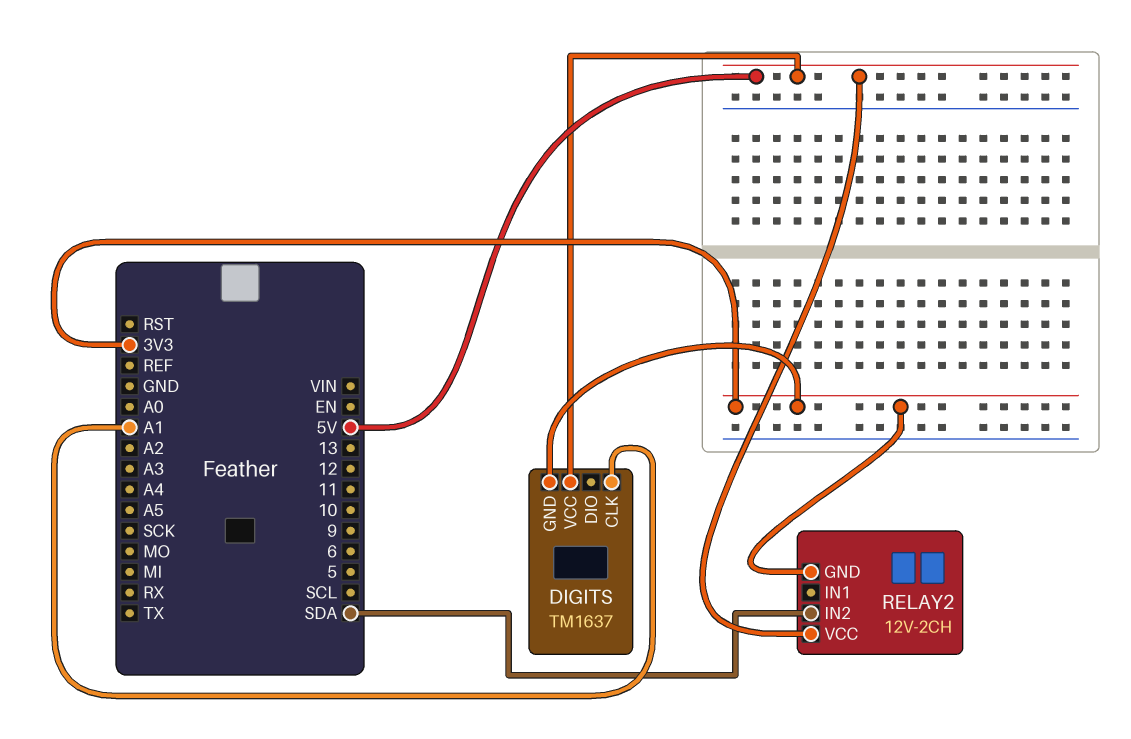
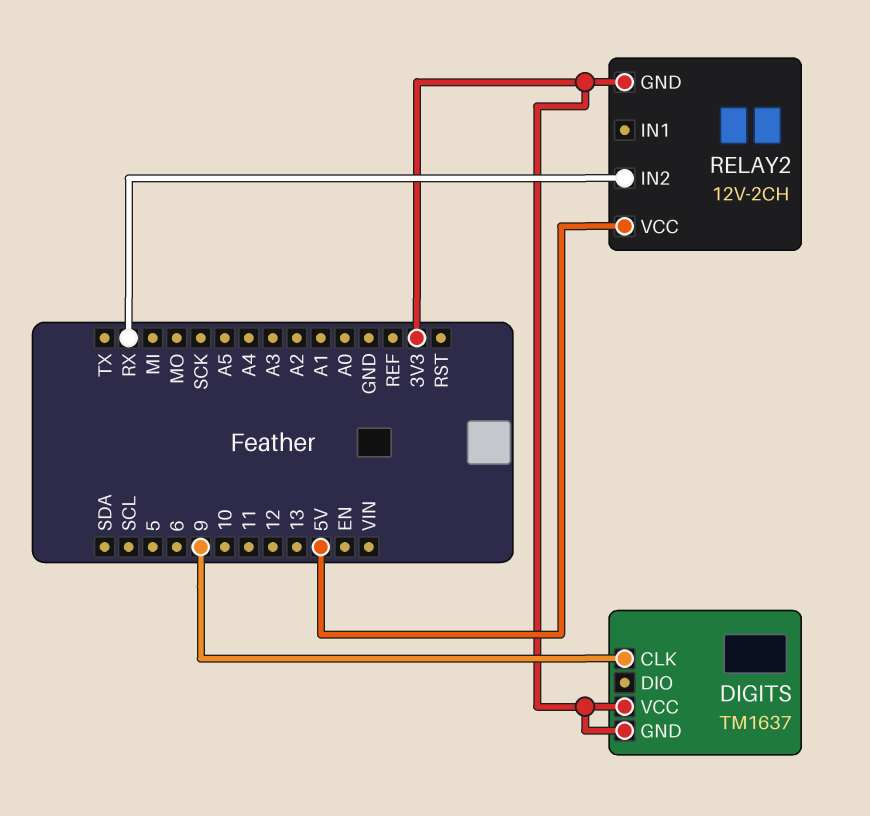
DIGITS pin CLK: A1 -> 9
DIGITS pin VCC: 5V -> 3V3
RELAY2 pin IN2: SDA -> RX

